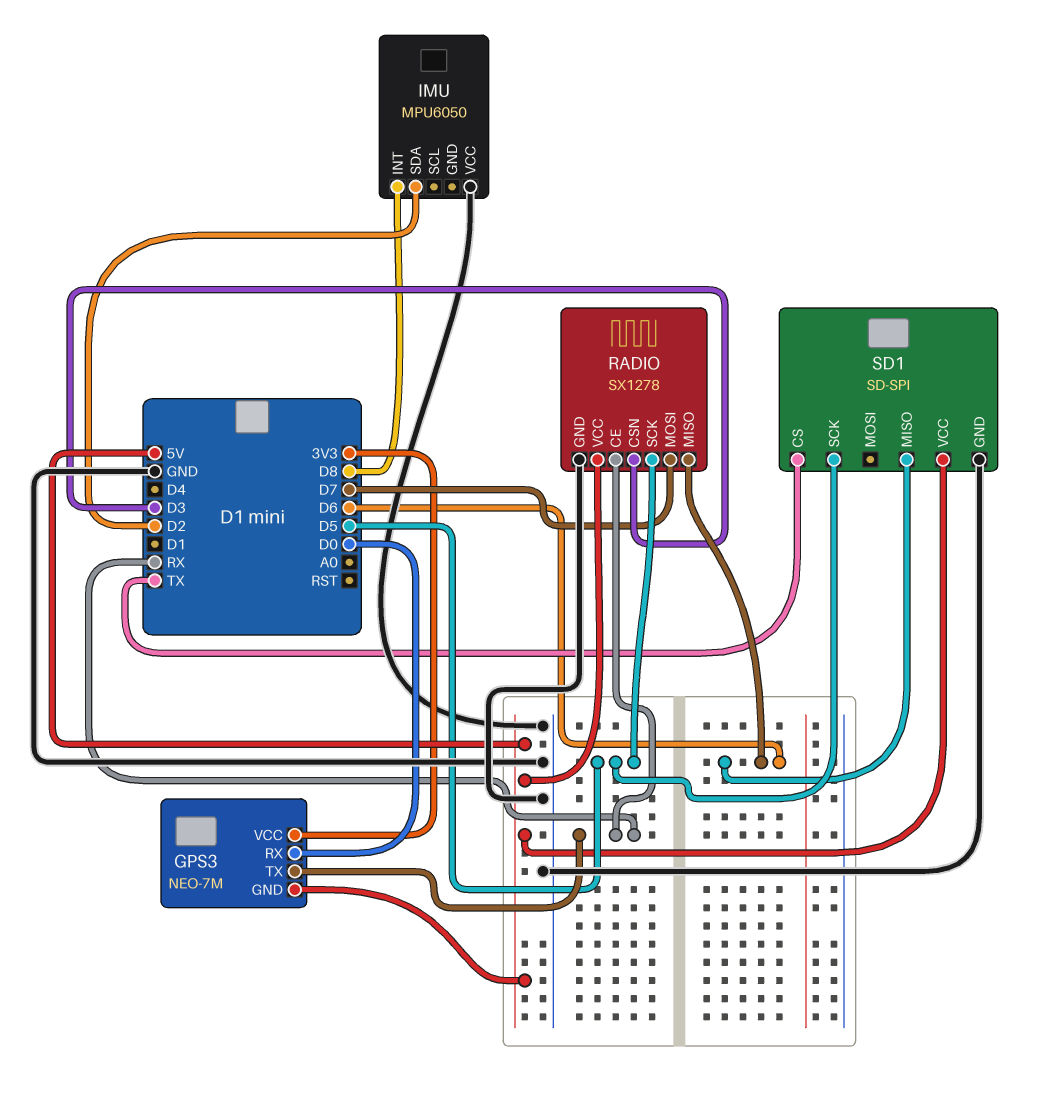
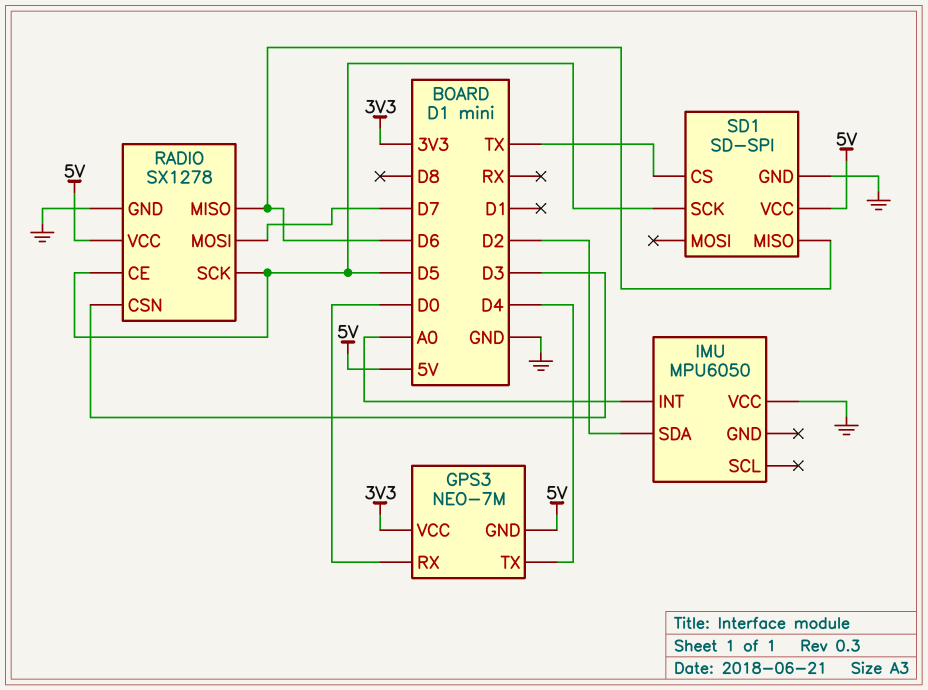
GPS3 pin TX: RX -> D4
IMU pin INT: D8 -> A0
RADIO pin CE: RX -> D5

